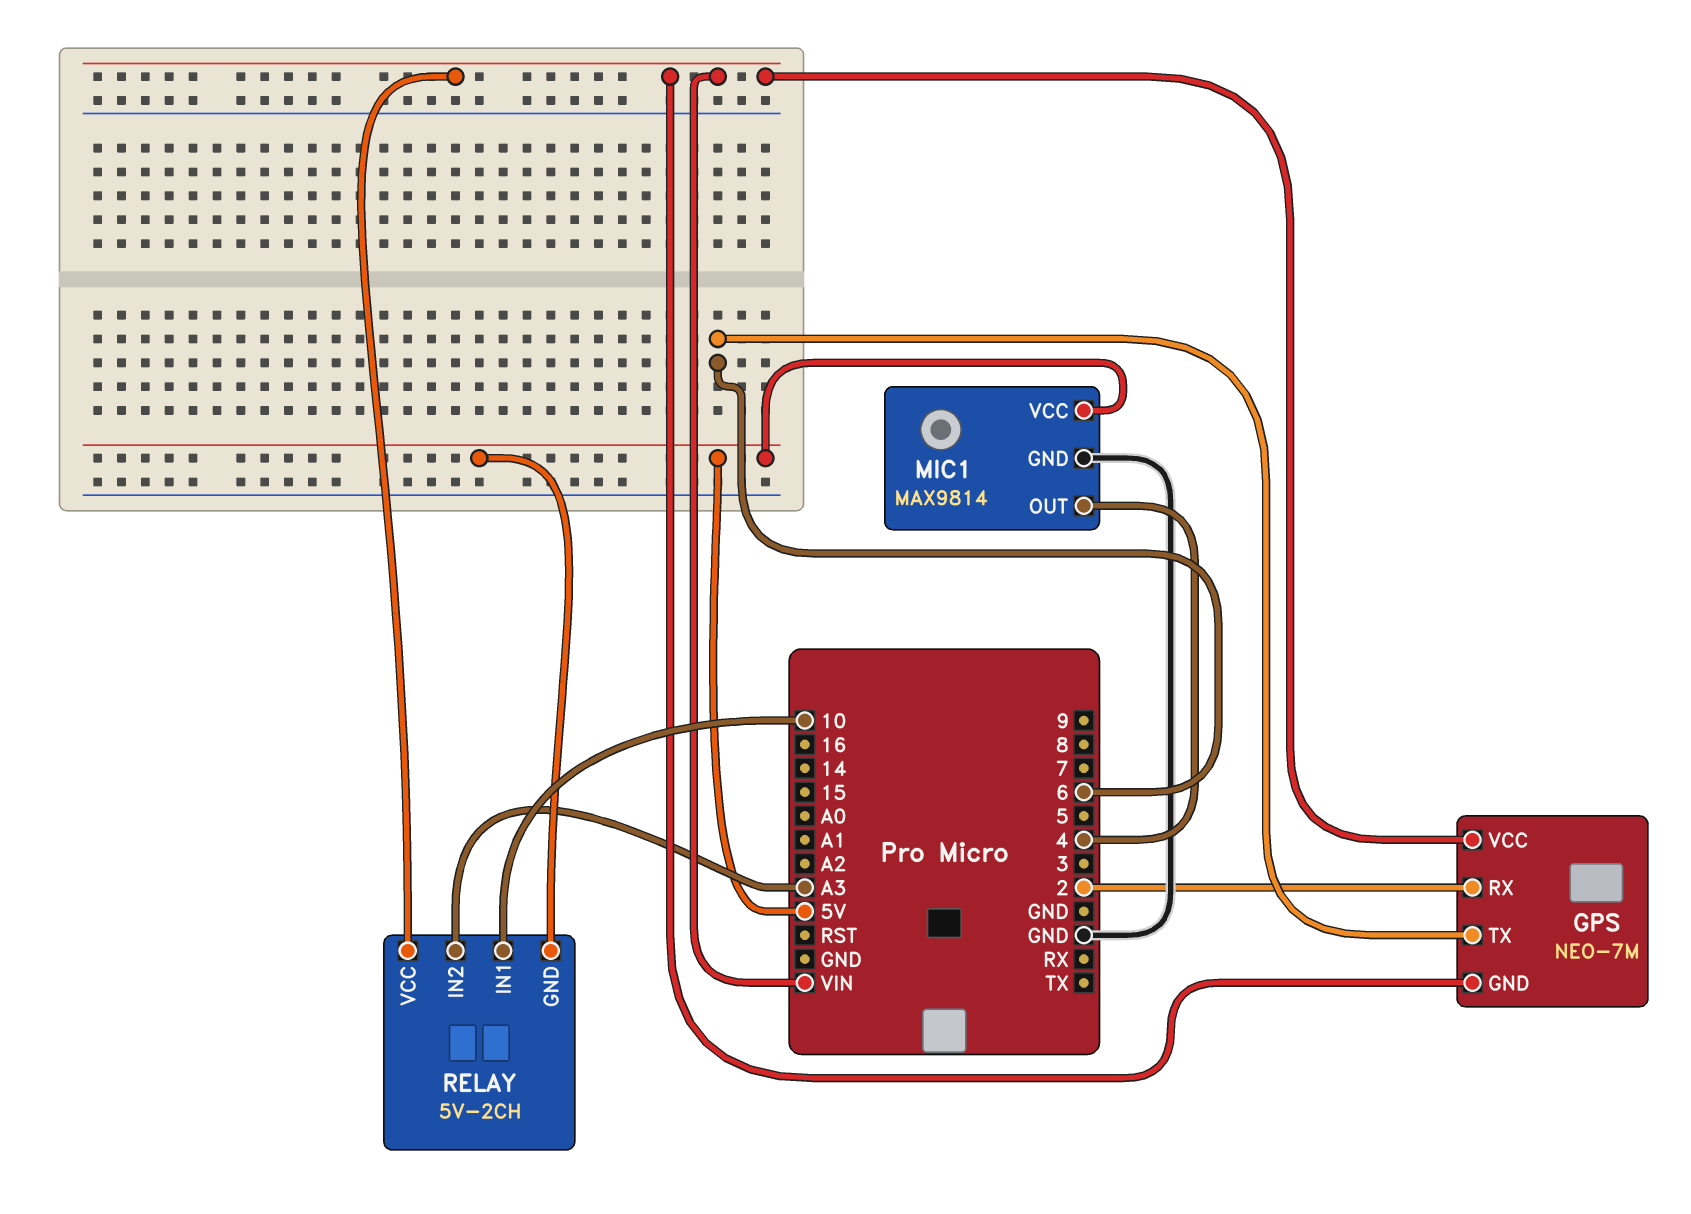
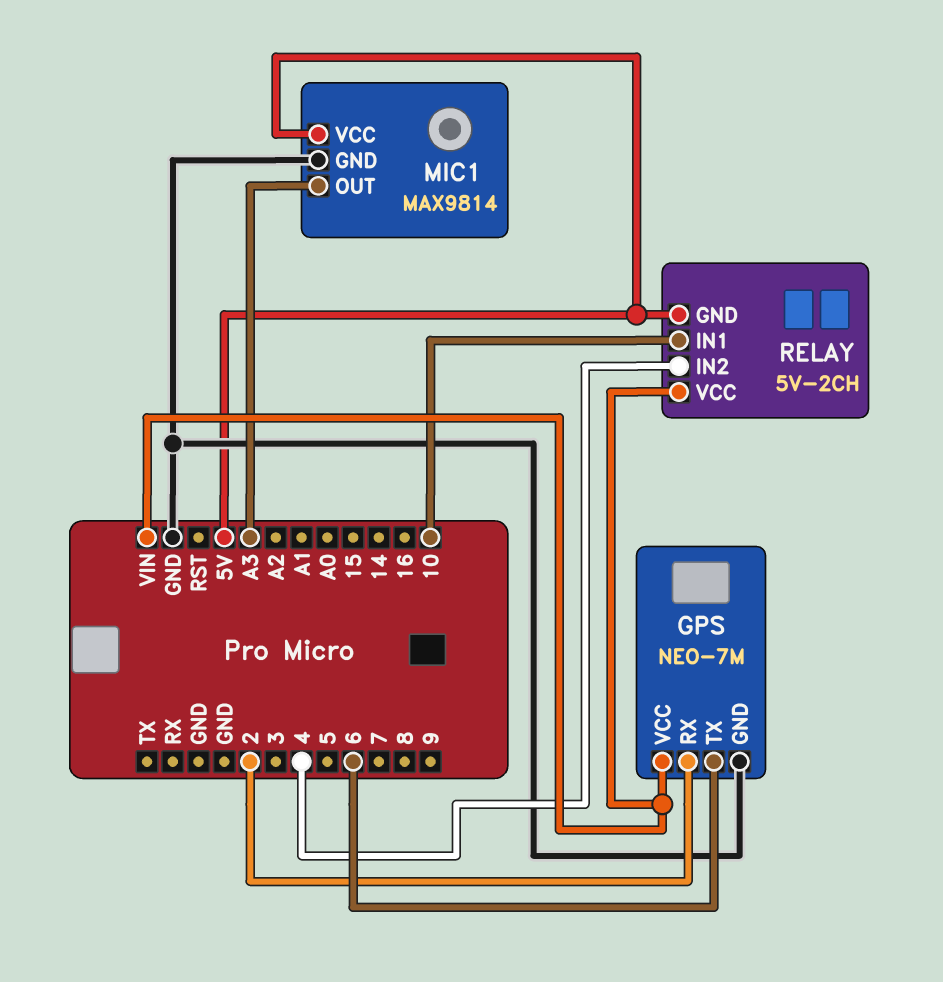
GPS pin GND: VIN -> GND
MIC1 pin OUT: 4 -> A3
RELAY pin IN2: A3 -> 4

